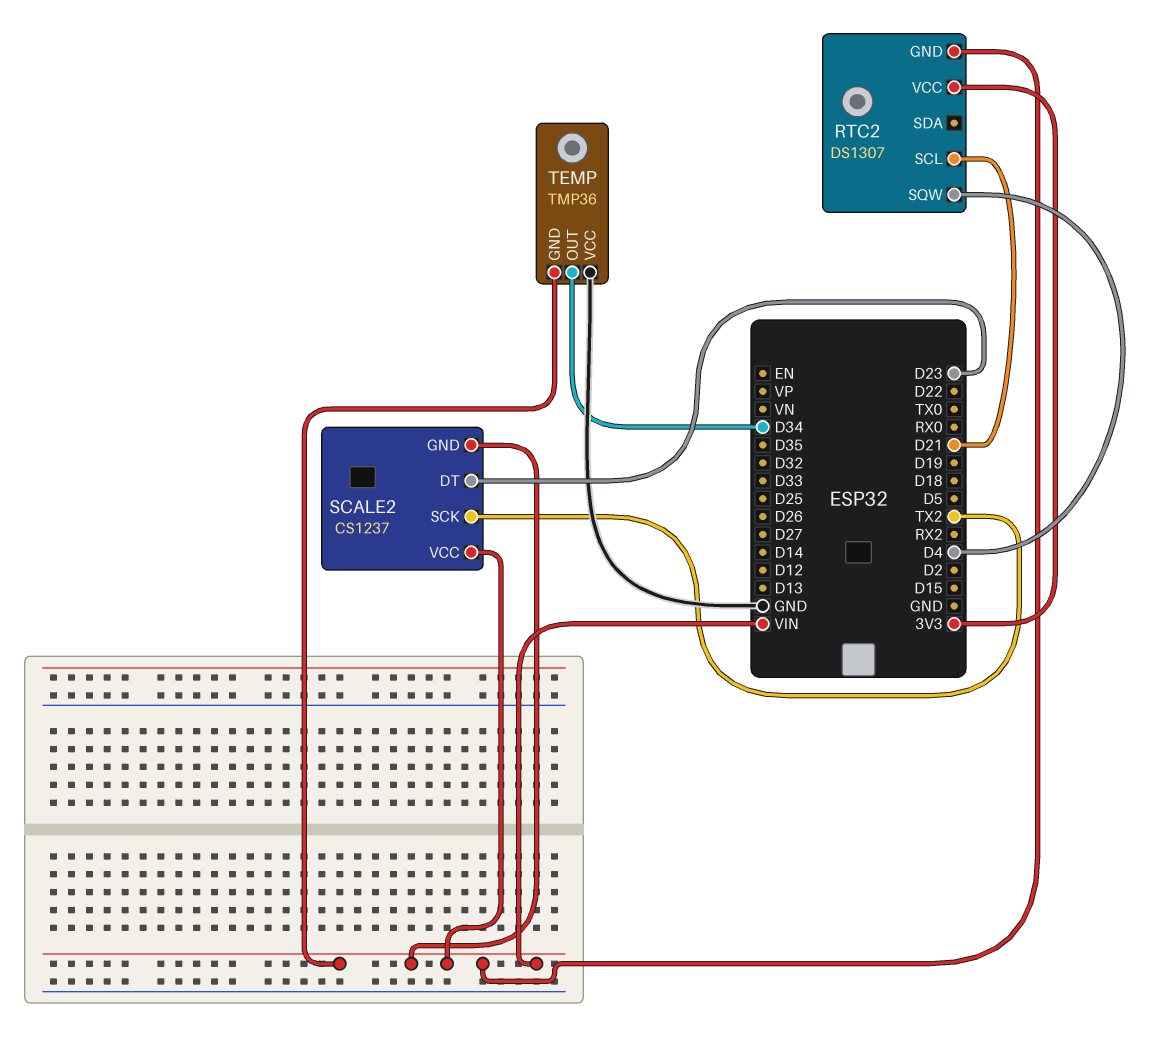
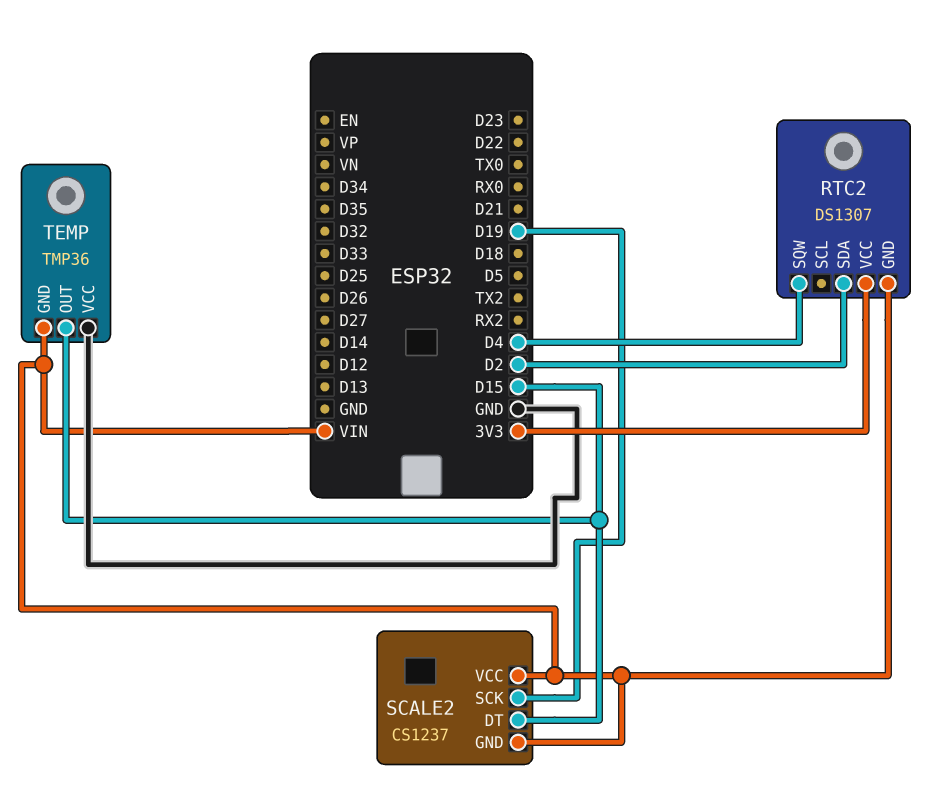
RTC2 pin SCL: D21 -> none
RTC2 pin SDA: none -> D2
SCALE2 pin DT: D23 -> D15
SCALE2 pin SCK: TX2 -> D19
TEMP pin OUT: D34 -> D15

